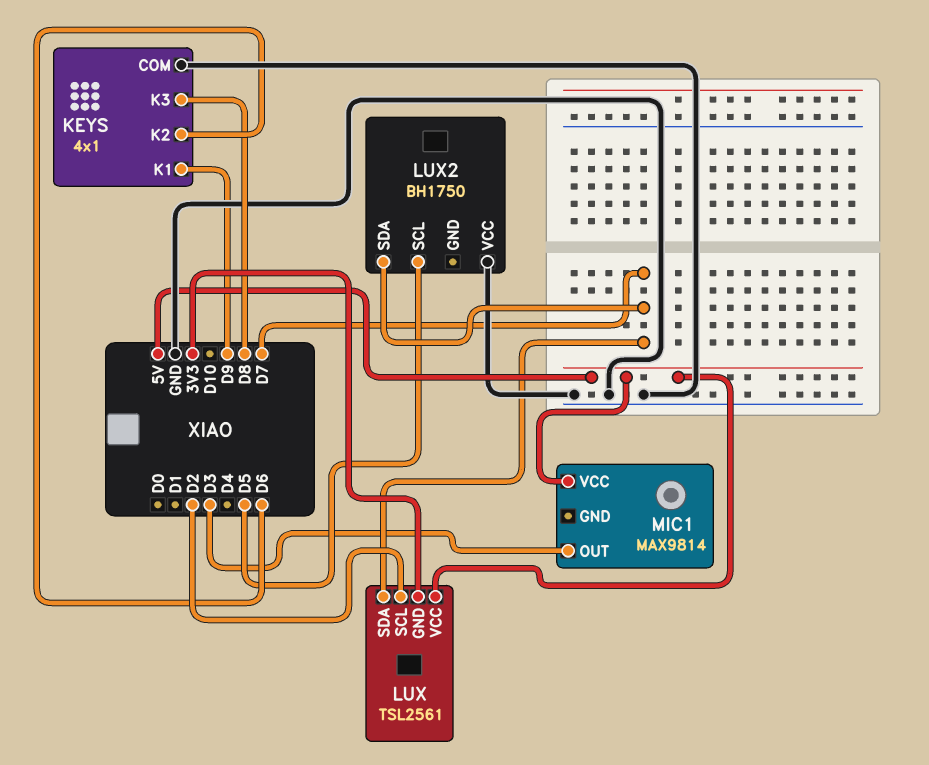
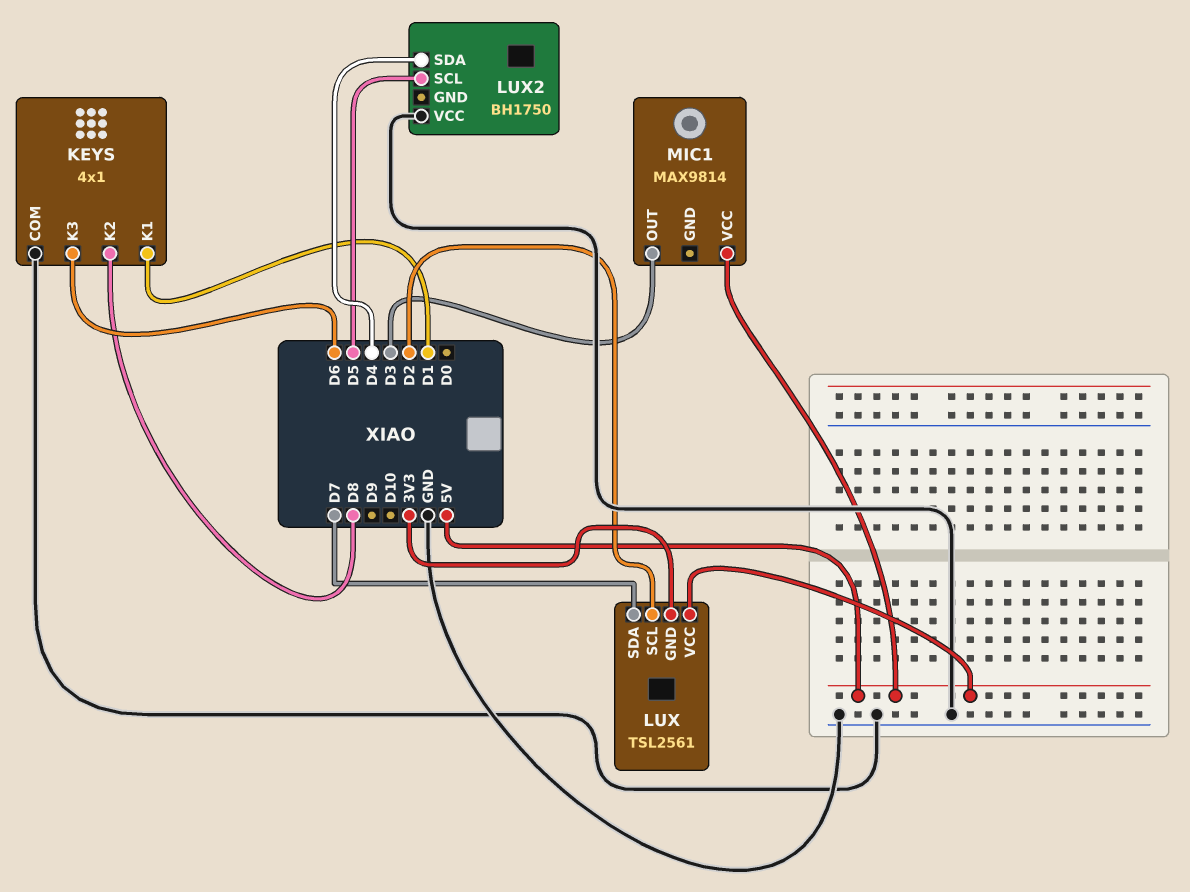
KEYS pin K1: D9 -> D1
KEYS pin K2: D6 -> D8
KEYS pin K3: D8 -> D6
LUX2 pin SDA: D7 -> D4

